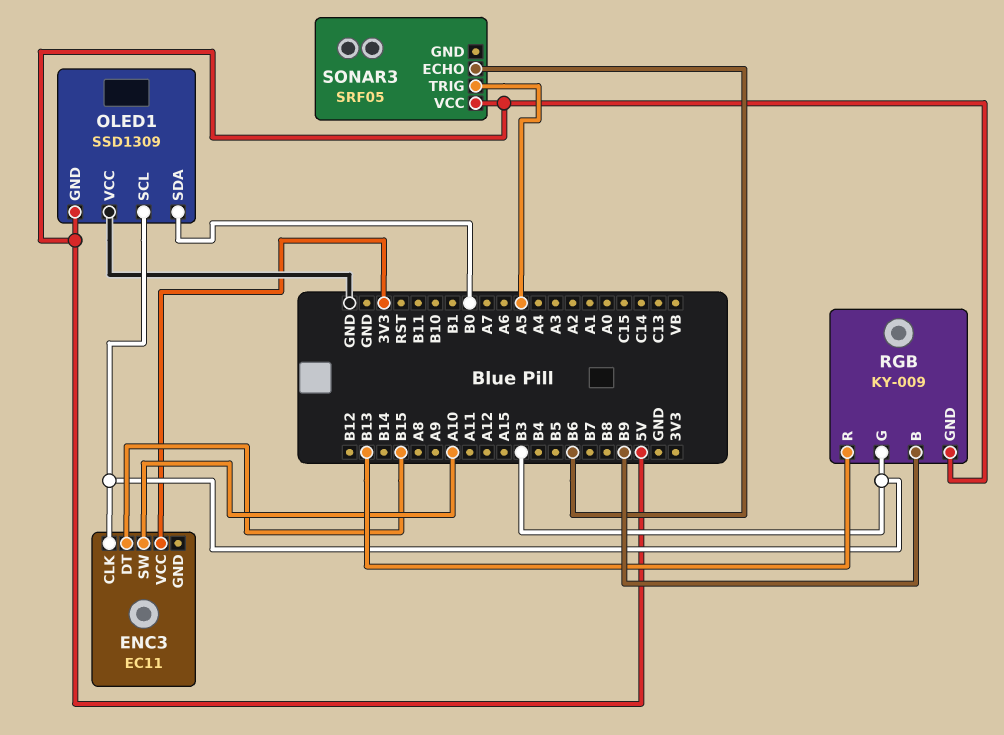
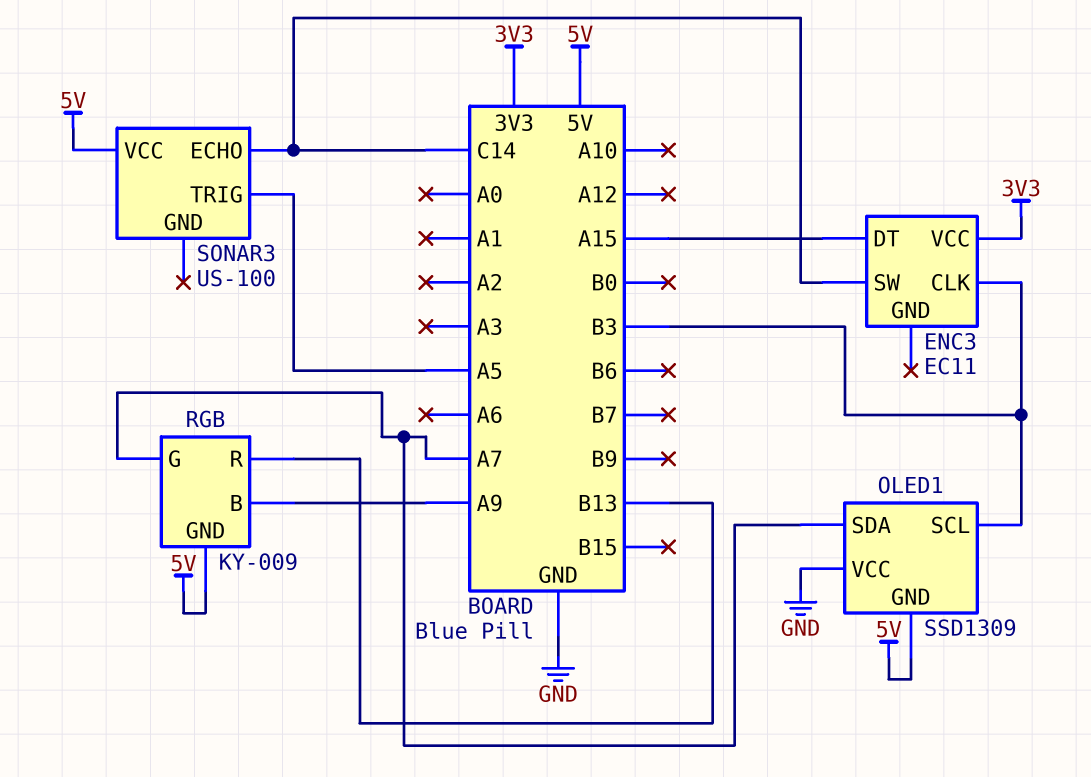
ENC3 pin DT: B15 -> A15
ENC3 pin SW: A10 -> C14
OLED1 pin SDA: B0 -> A7
RGB pin B: B9 -> A9
RGB pin G: B3 -> A7
SONAR3: SRF05 -> US-100
SONAR3 pin ECHO: B6 -> C14

